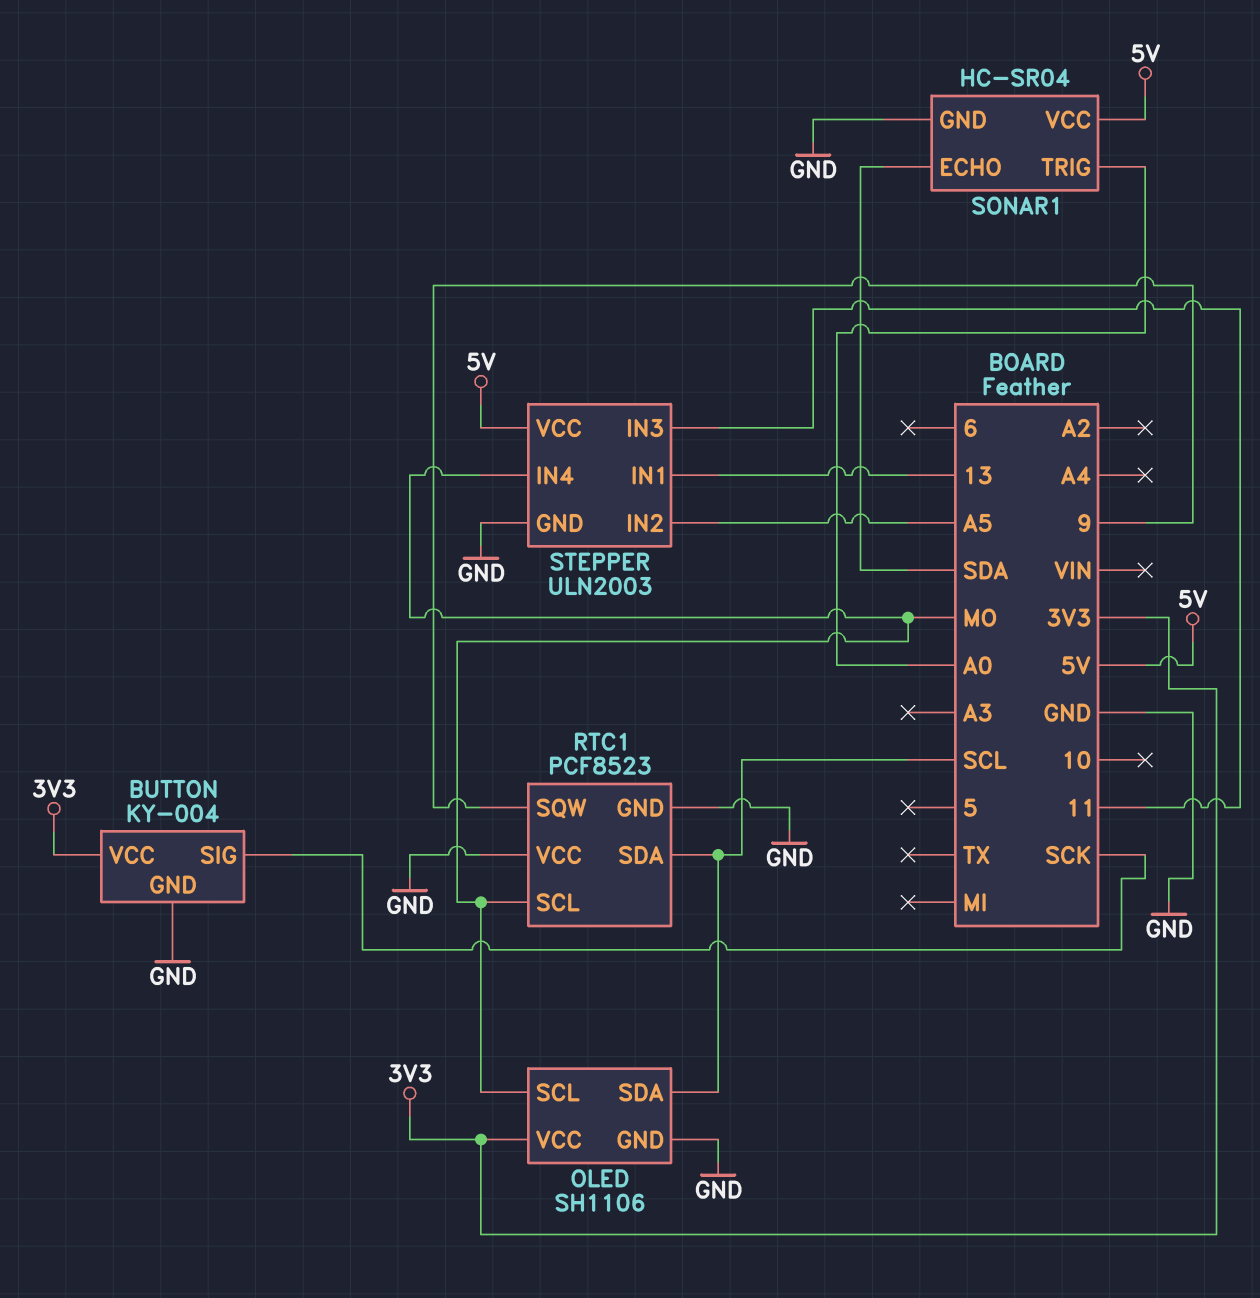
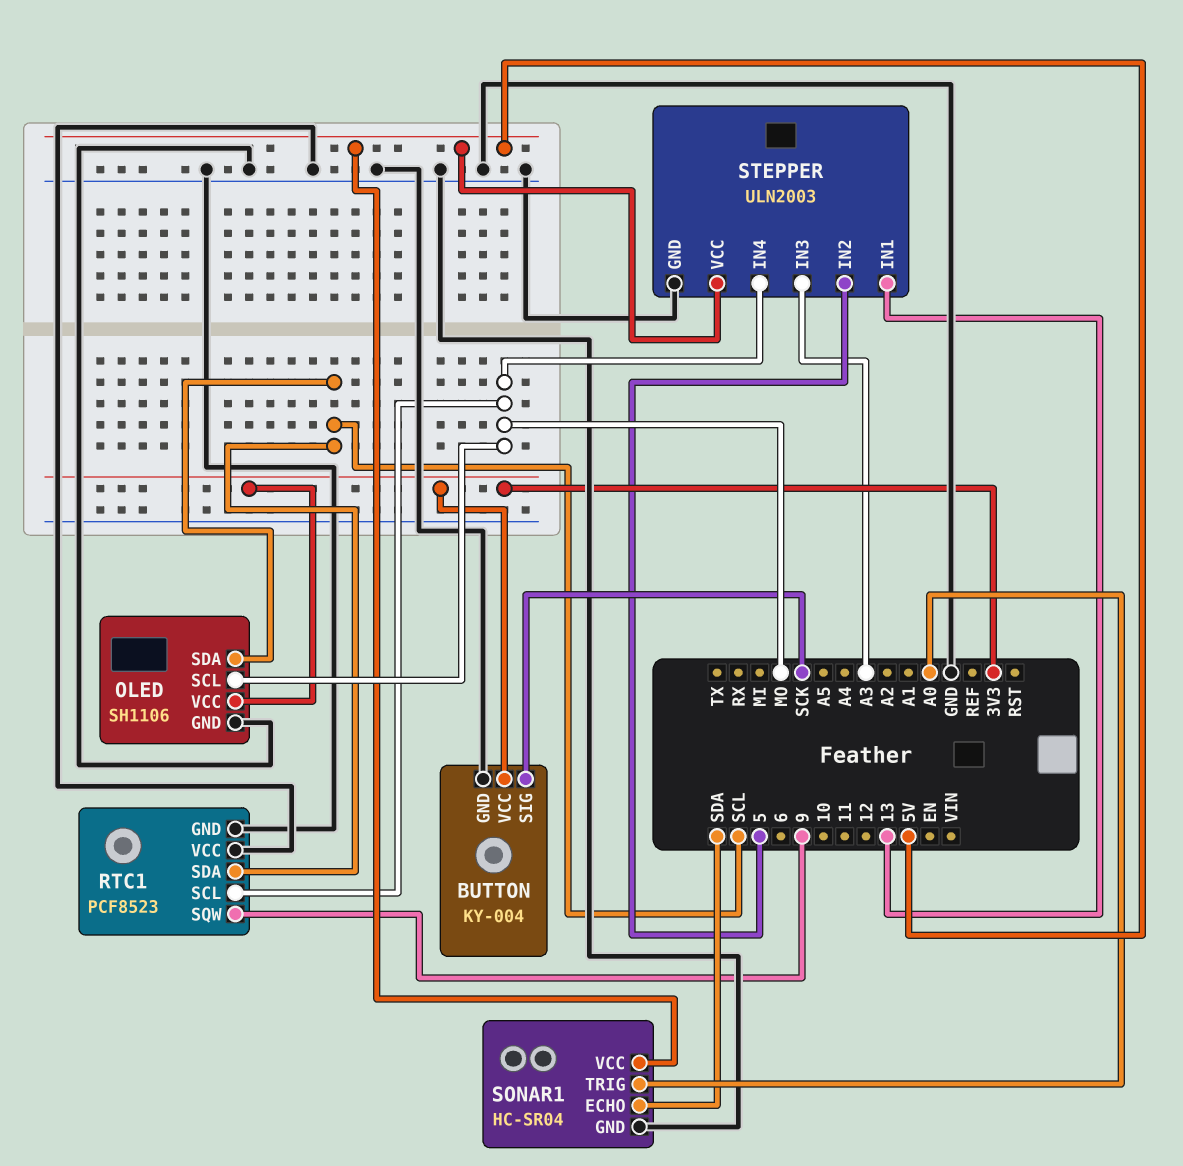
STEPPER pin IN2: A5 -> 5
STEPPER pin IN3: 11 -> A3

